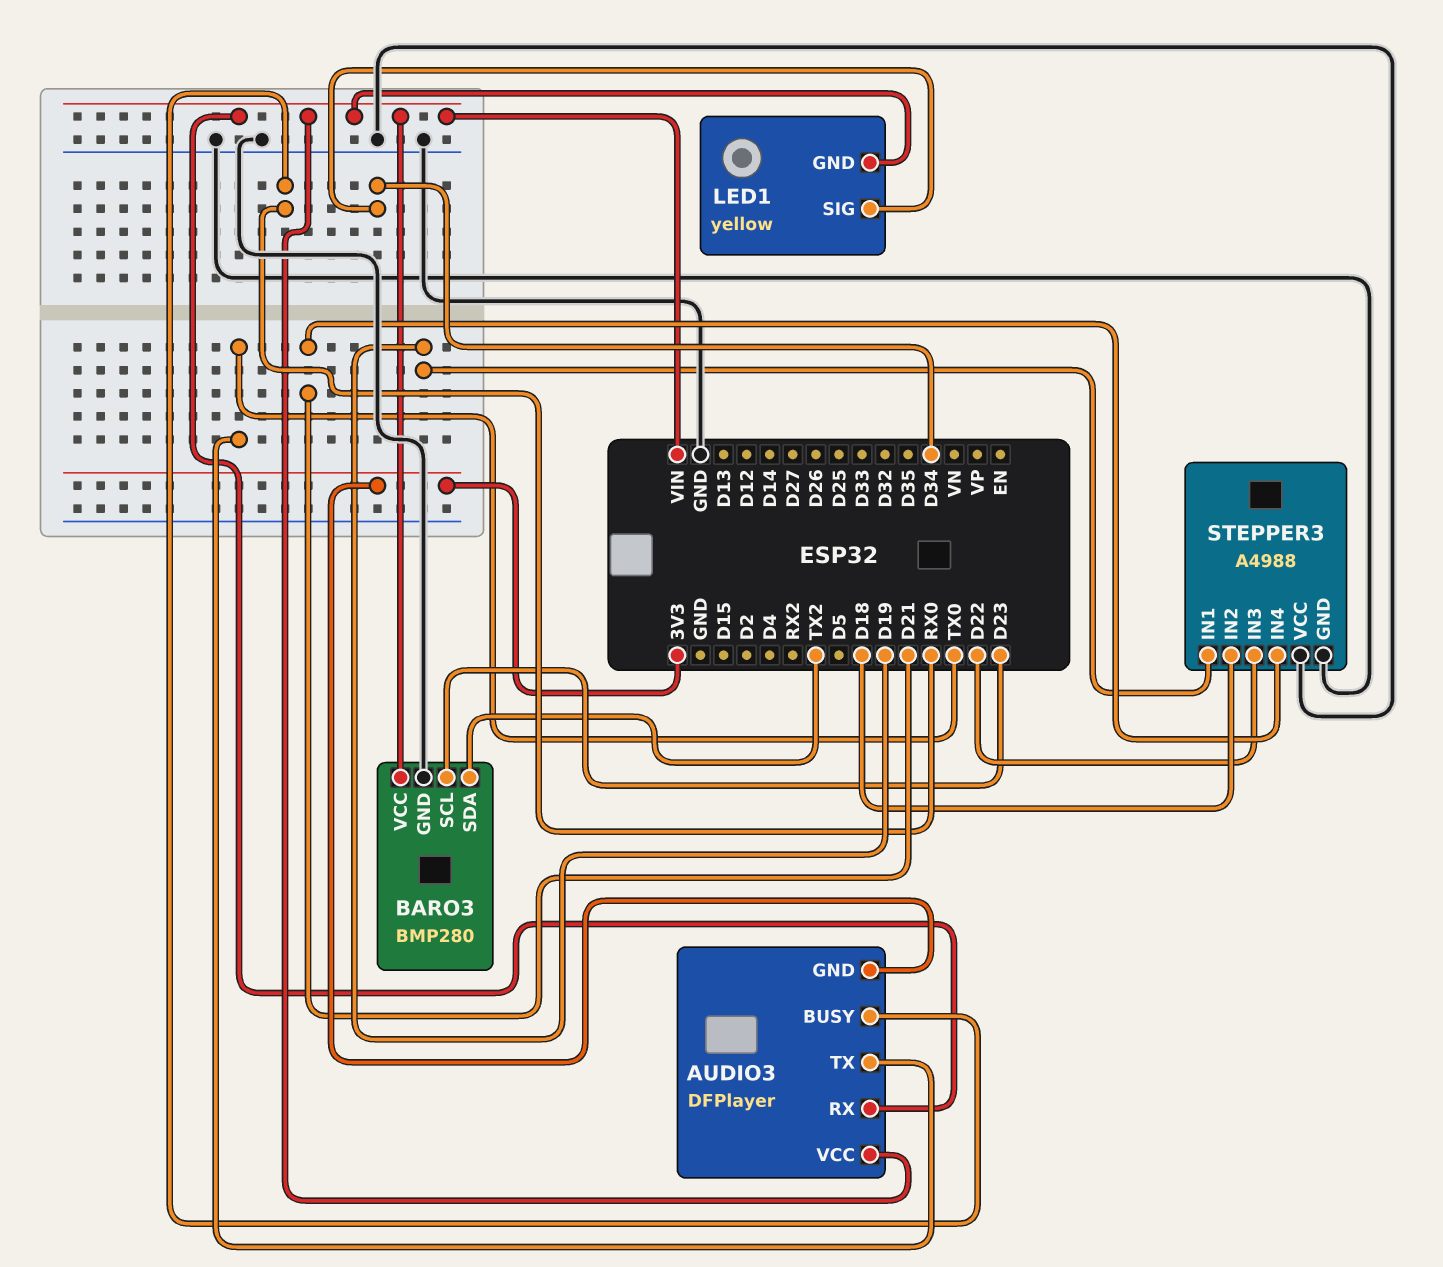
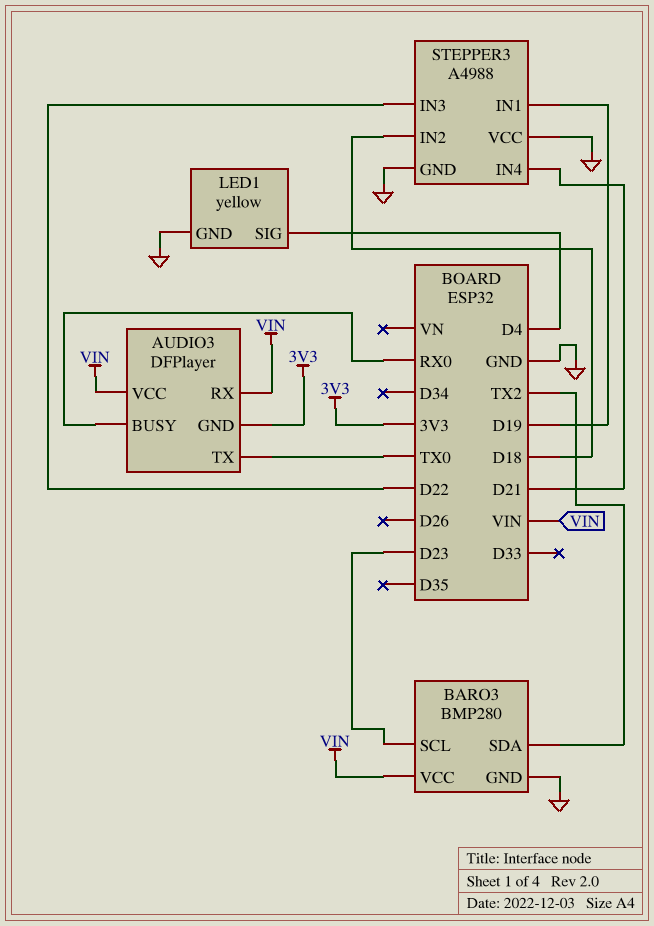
LED1 pin GND: VIN -> GND
LED1 pin SIG: D34 -> D4

